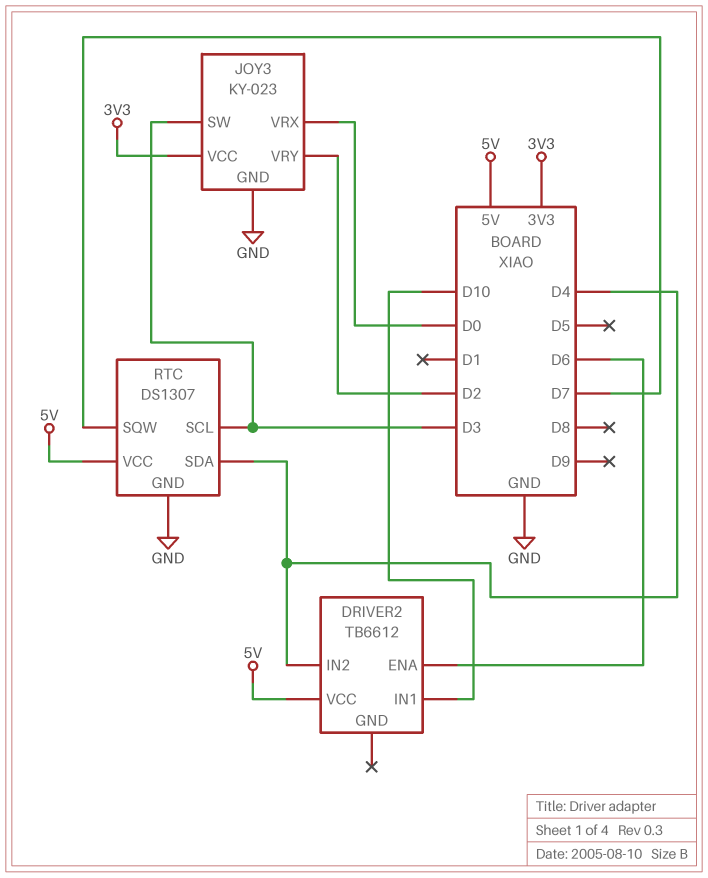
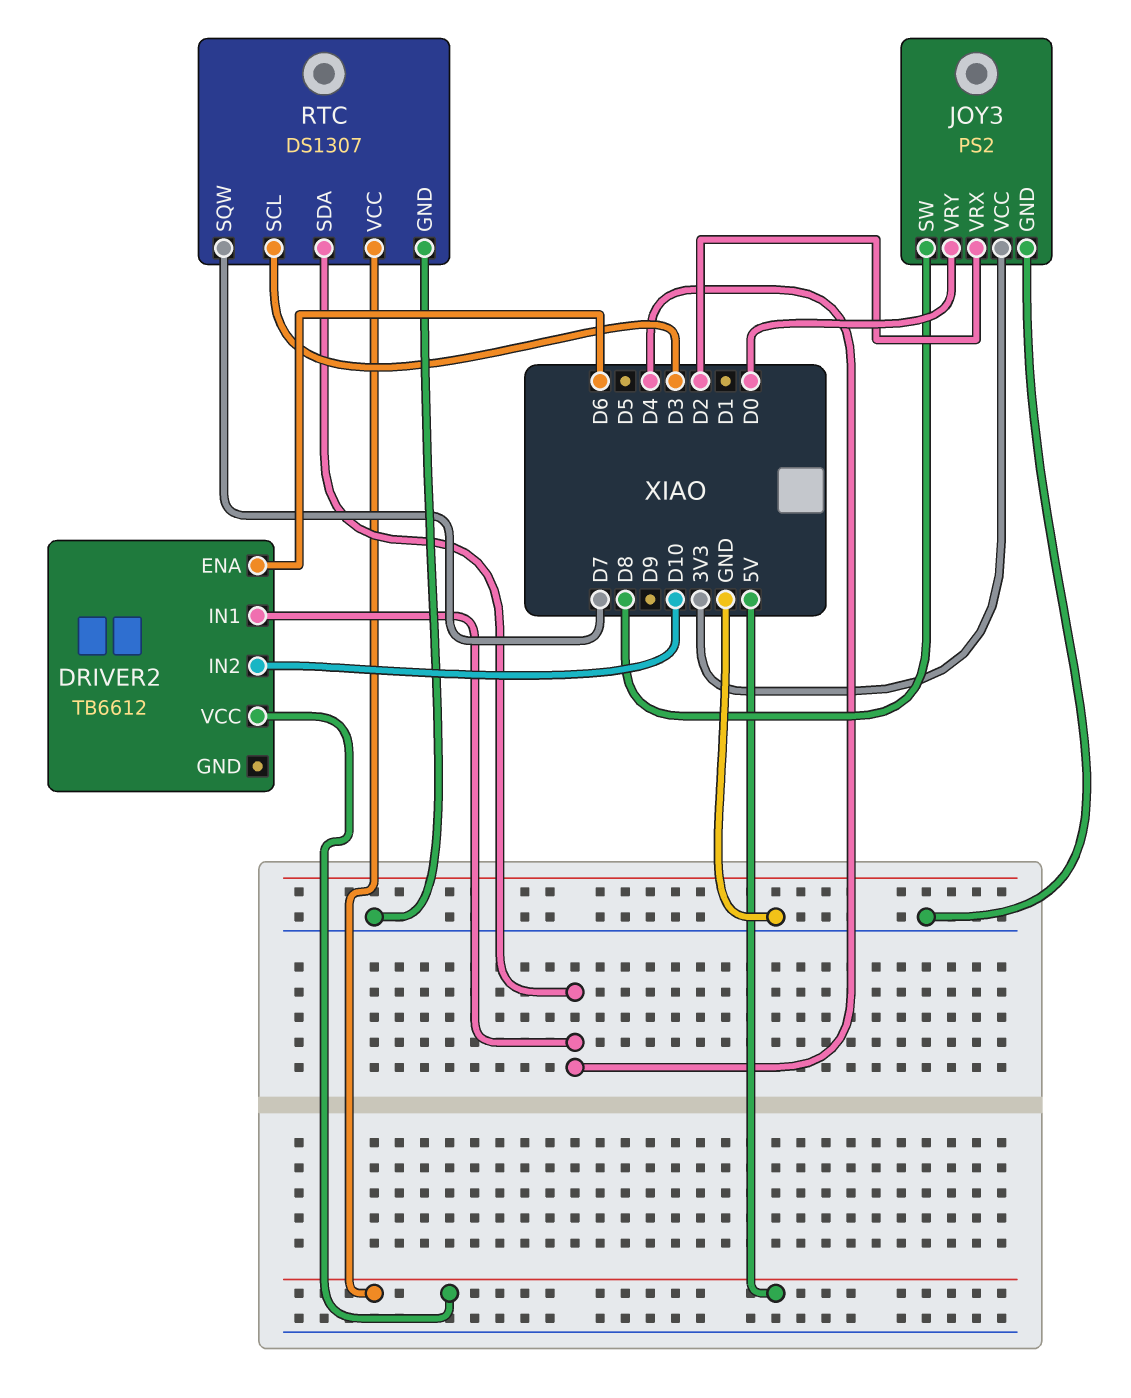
DRIVER2 pin IN1: D10 -> D4
DRIVER2 pin IN2: D4 -> D10
JOY3: KY-023 -> PS2
JOY3 pin SW: D3 -> D8
JOY3 pin VRX: D0 -> D2
JOY3 pin VRY: D2 -> D0

